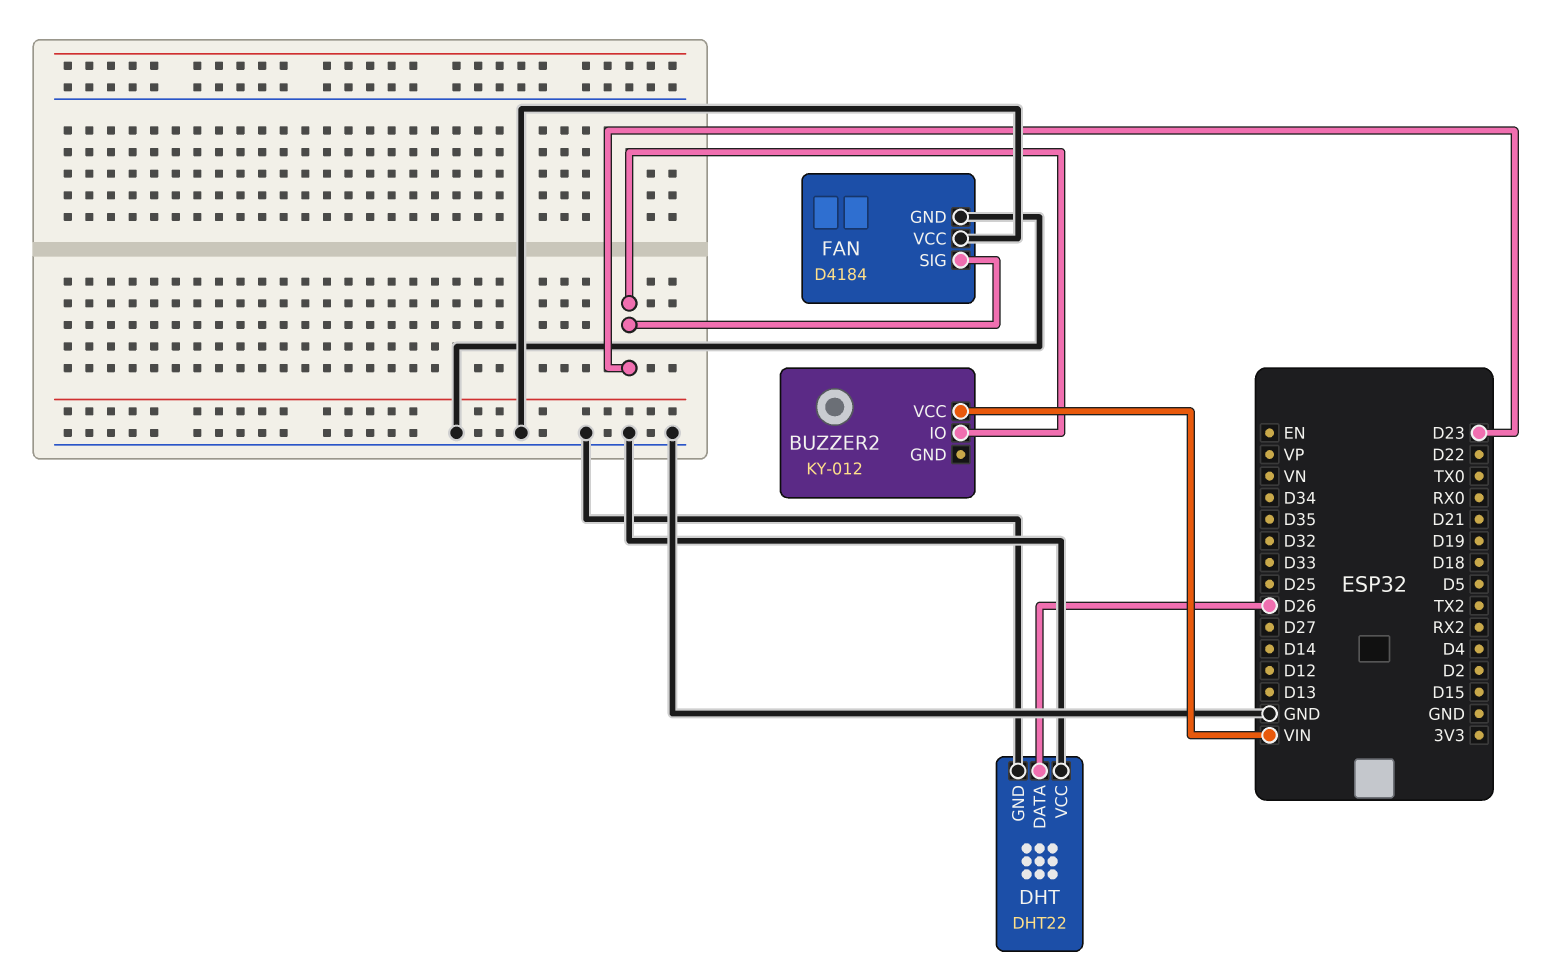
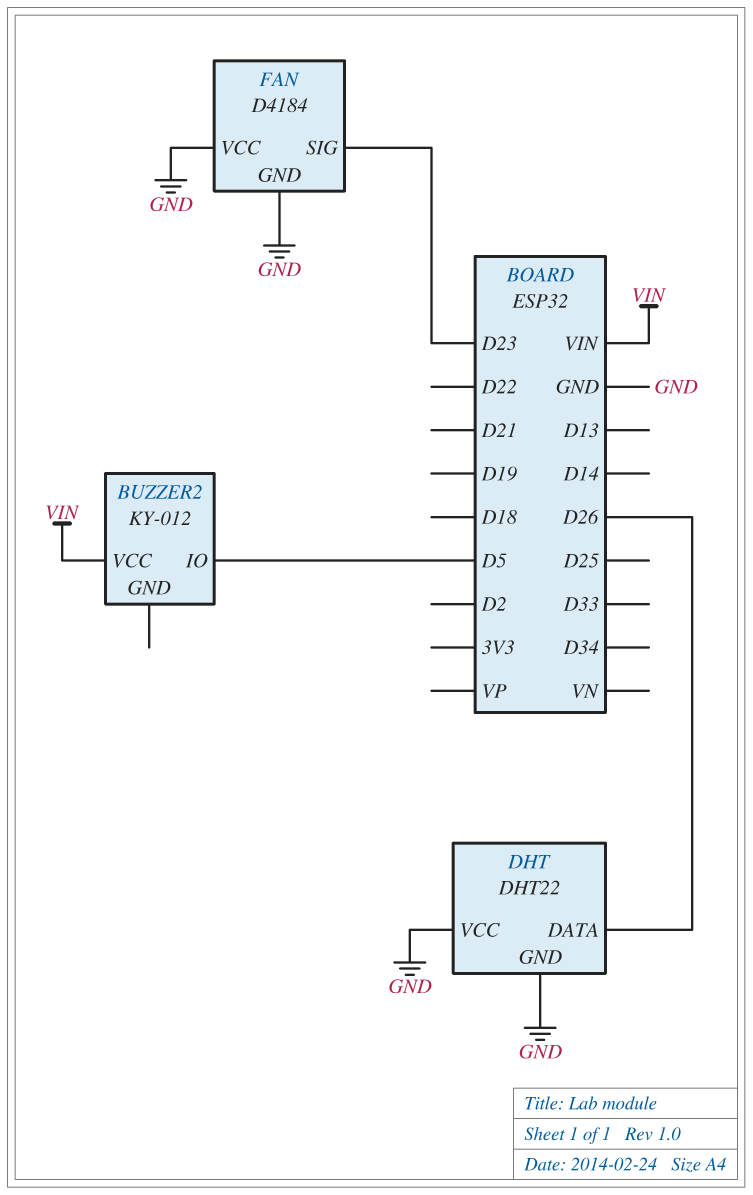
BUZZER2 pin IO: D23 -> D5

